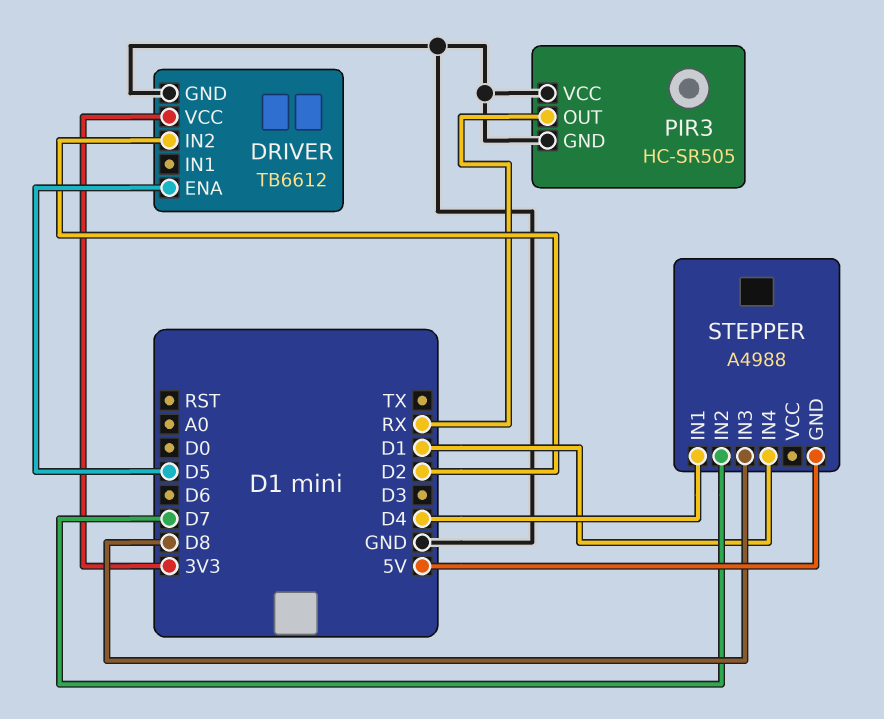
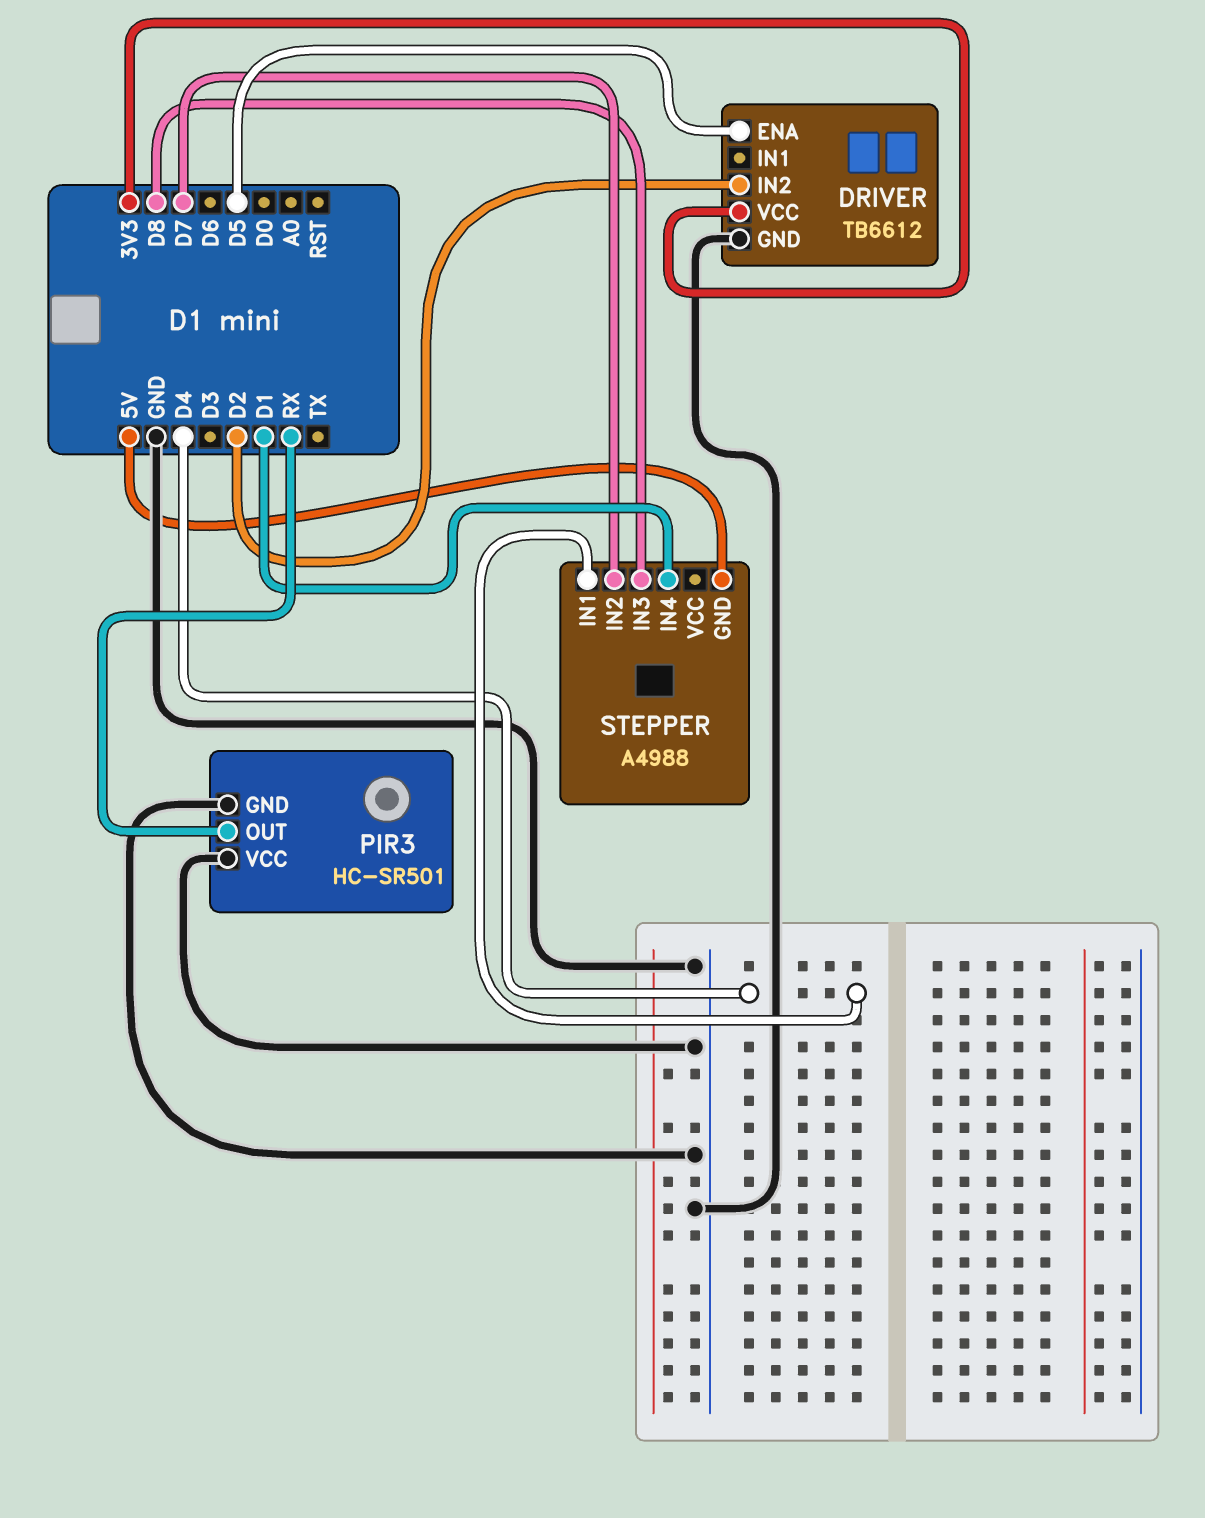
PIR3: HC-SR505 -> HC-SR501

